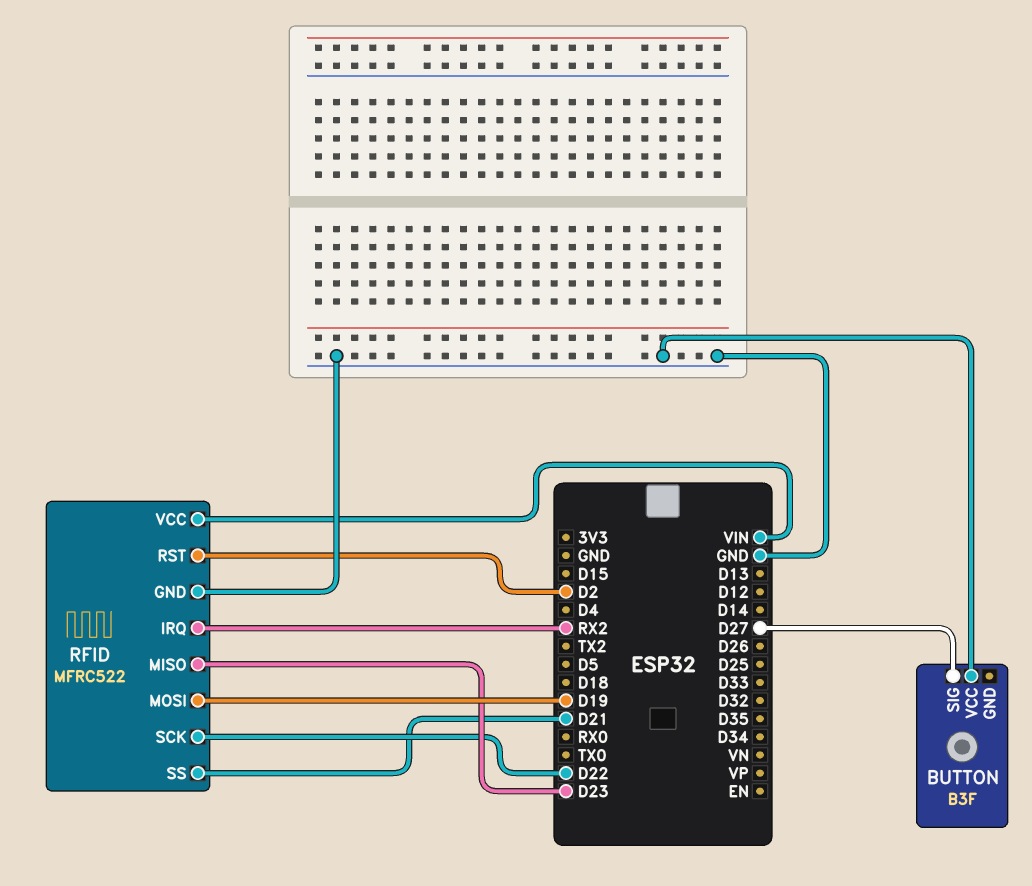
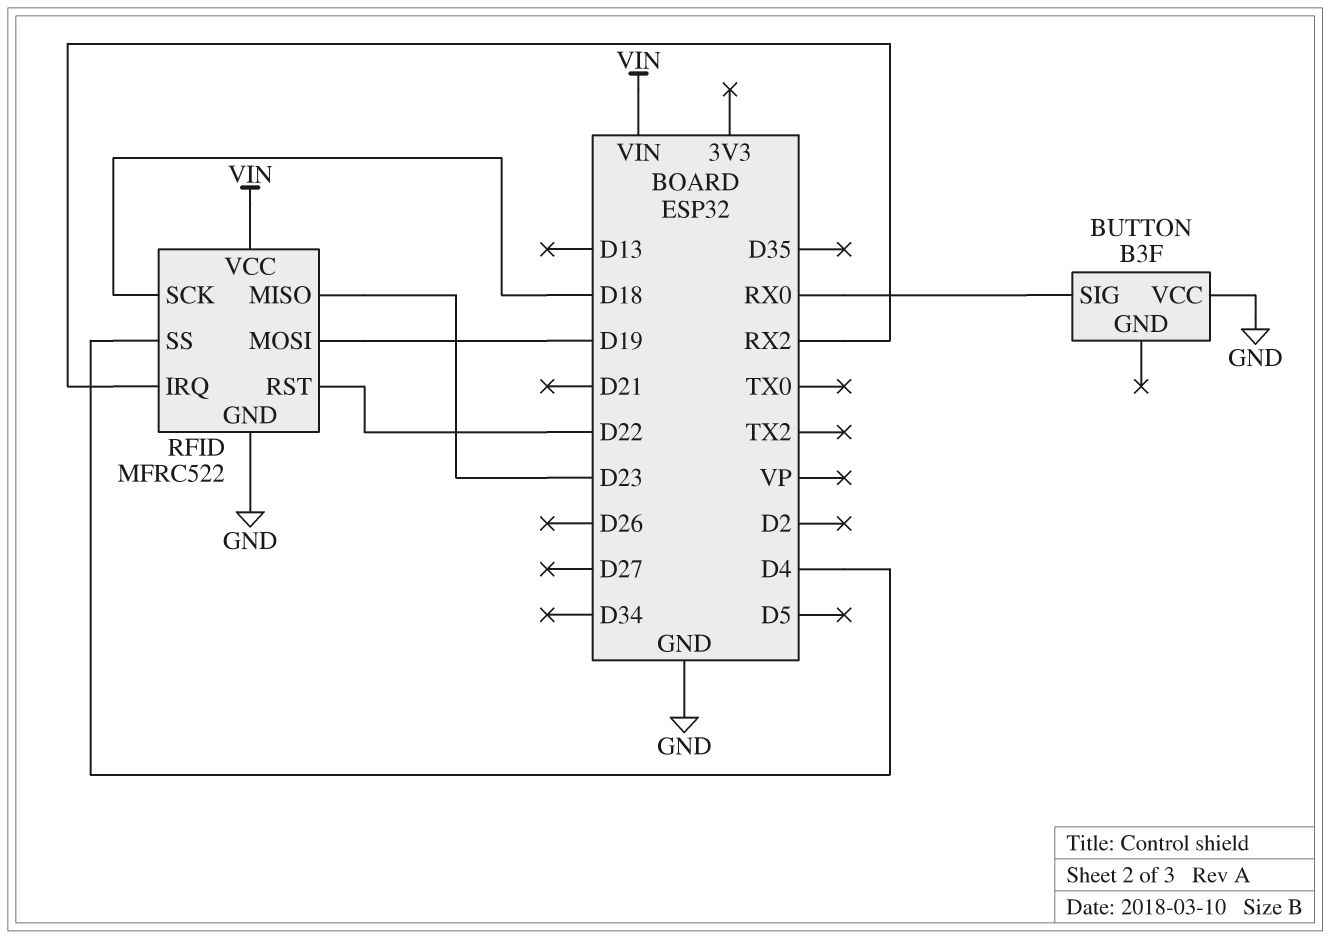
BUTTON pin SIG: D27 -> RX0
RFID pin RST: D2 -> D22
RFID pin SCK: D22 -> D18
RFID pin SS: D21 -> D4

